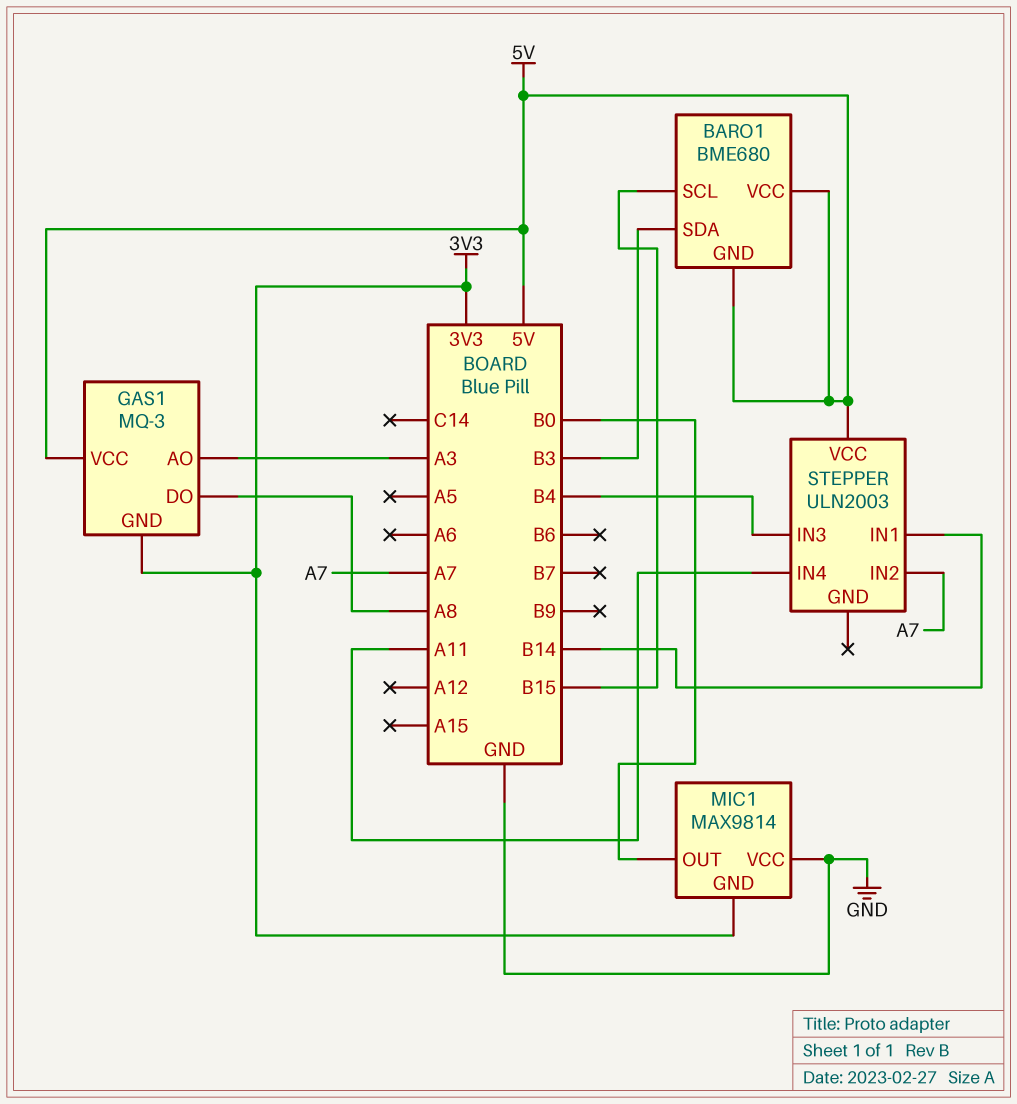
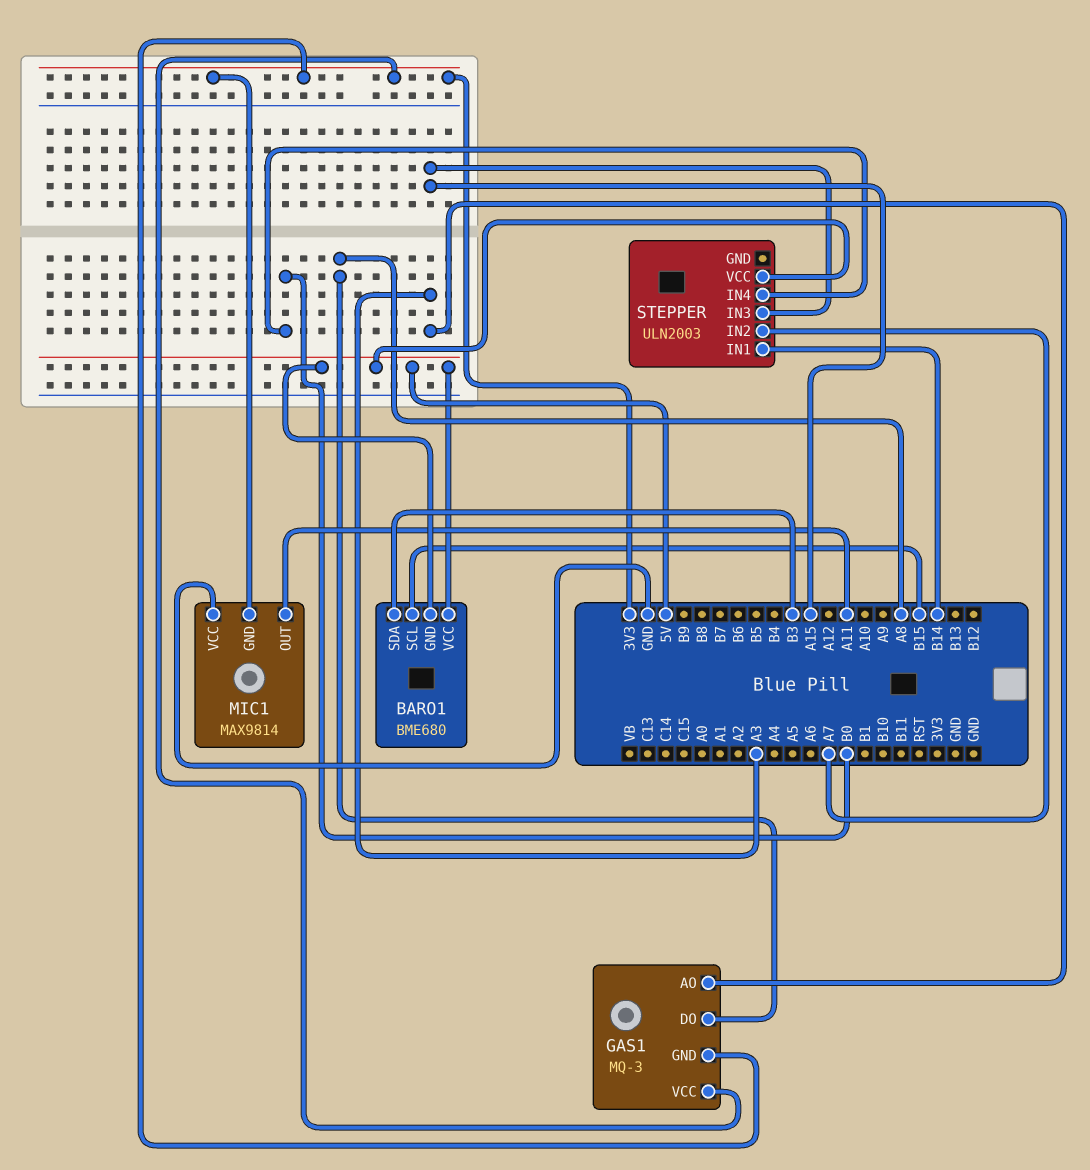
GAS1 pin VCC: 5V -> 3V3
MIC1 pin OUT: B0 -> A11
STEPPER pin IN3: B4 -> A15
STEPPER pin IN4: A11 -> B0

